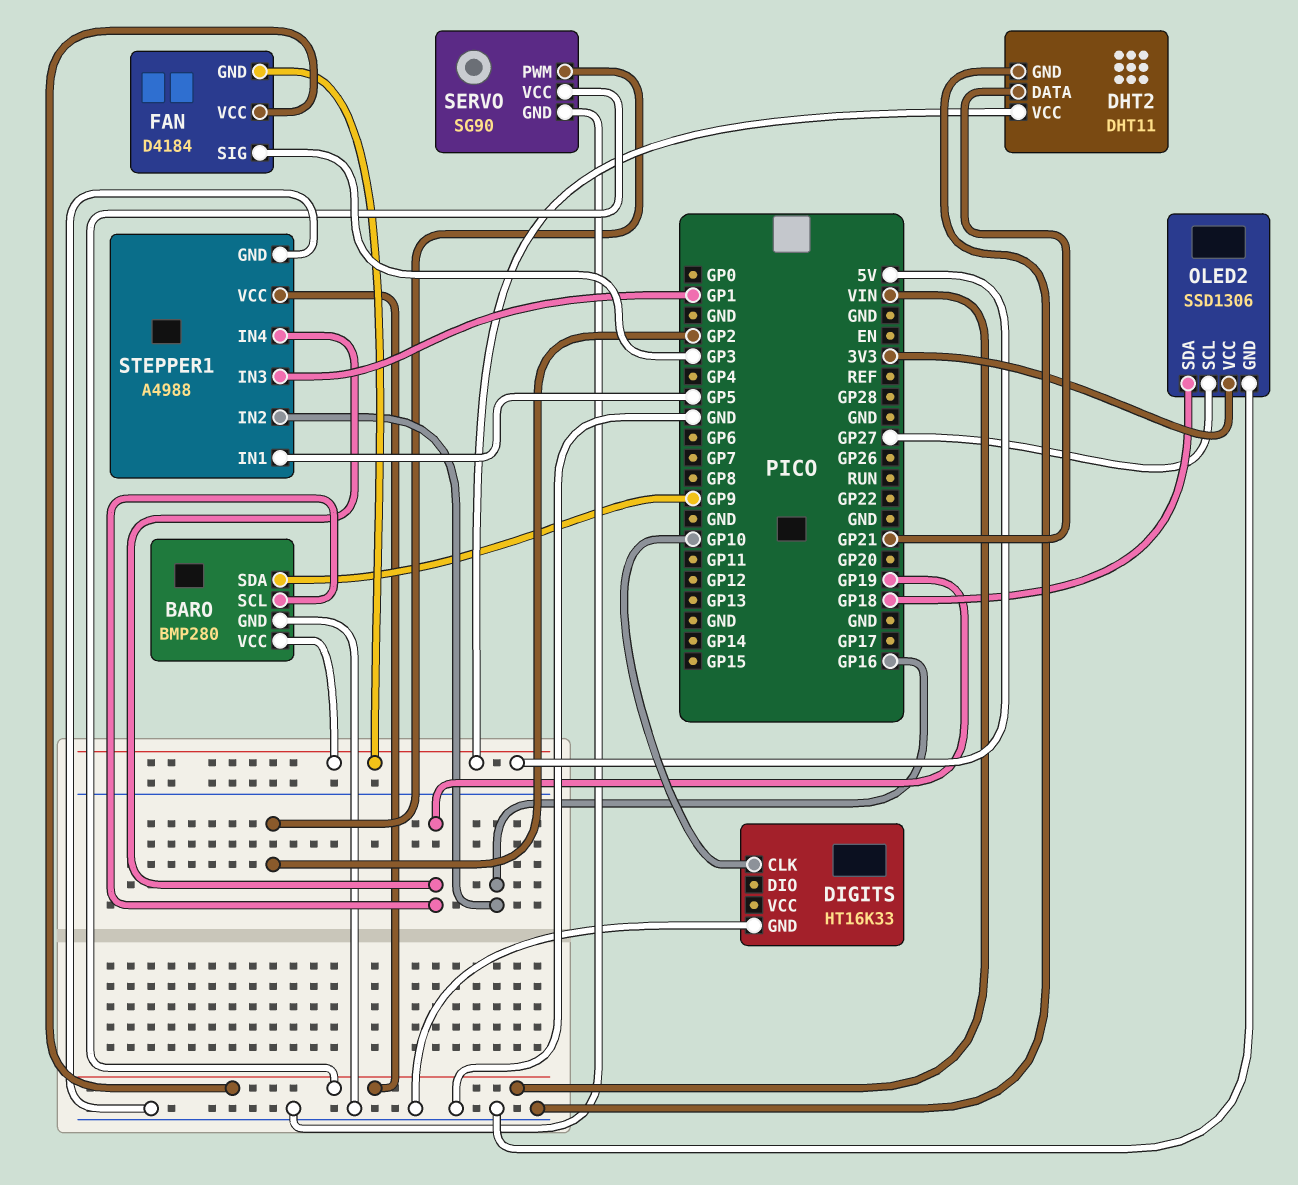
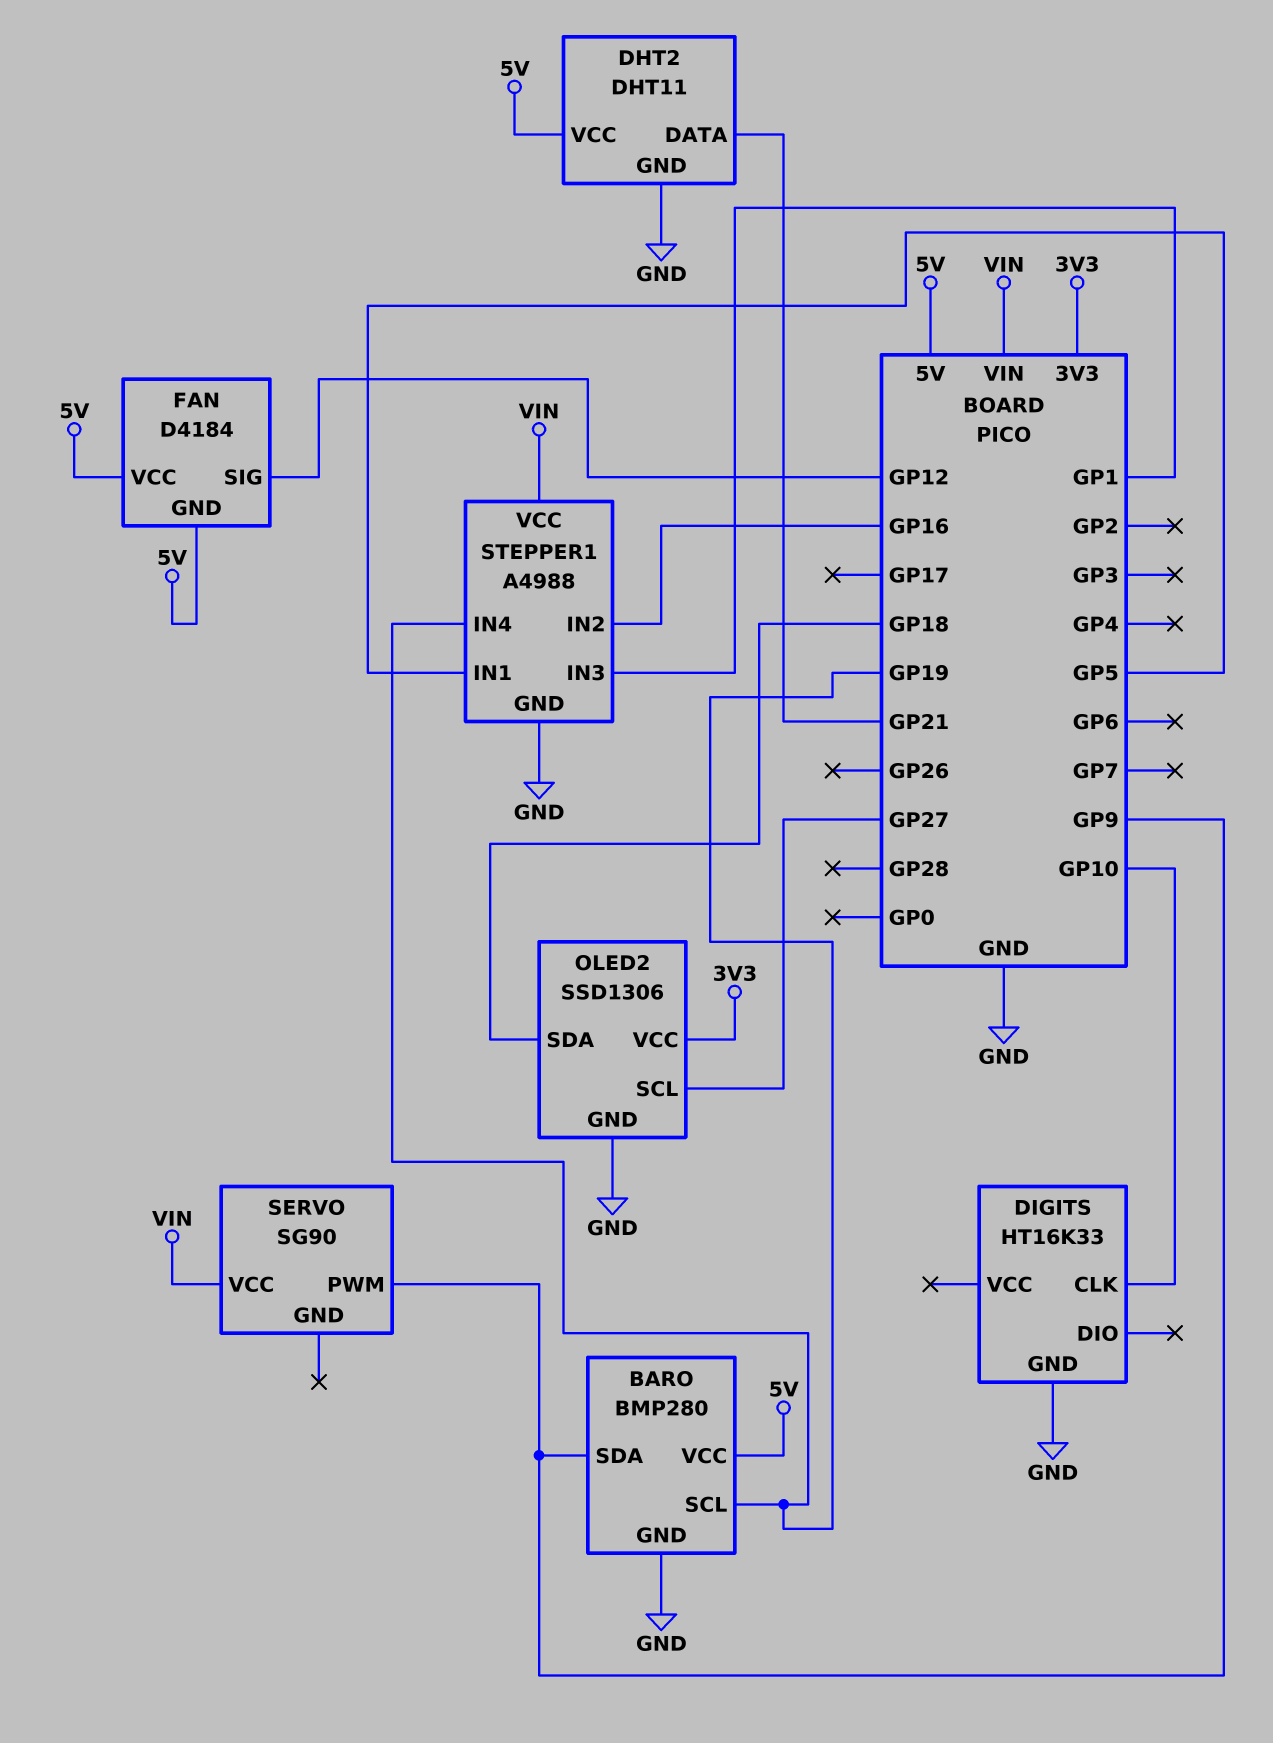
FAN pin SIG: GP3 -> GP12
FAN pin VCC: VIN -> 5V
SERVO pin GND: GND -> none
SERVO pin PWM: GP2 -> GP9

